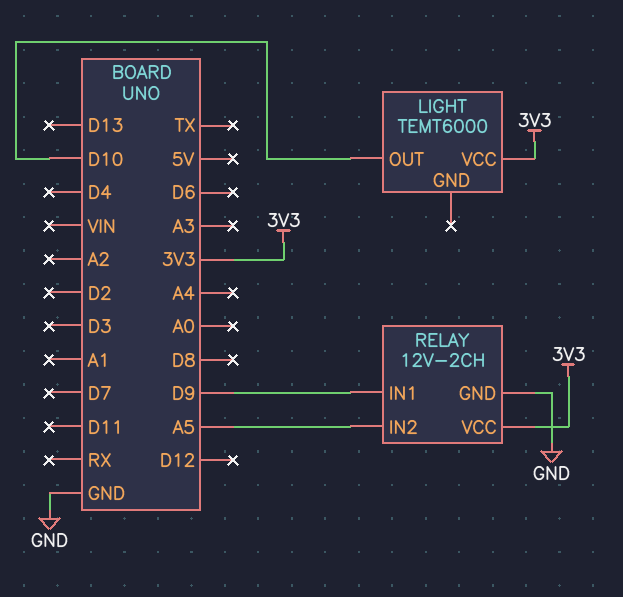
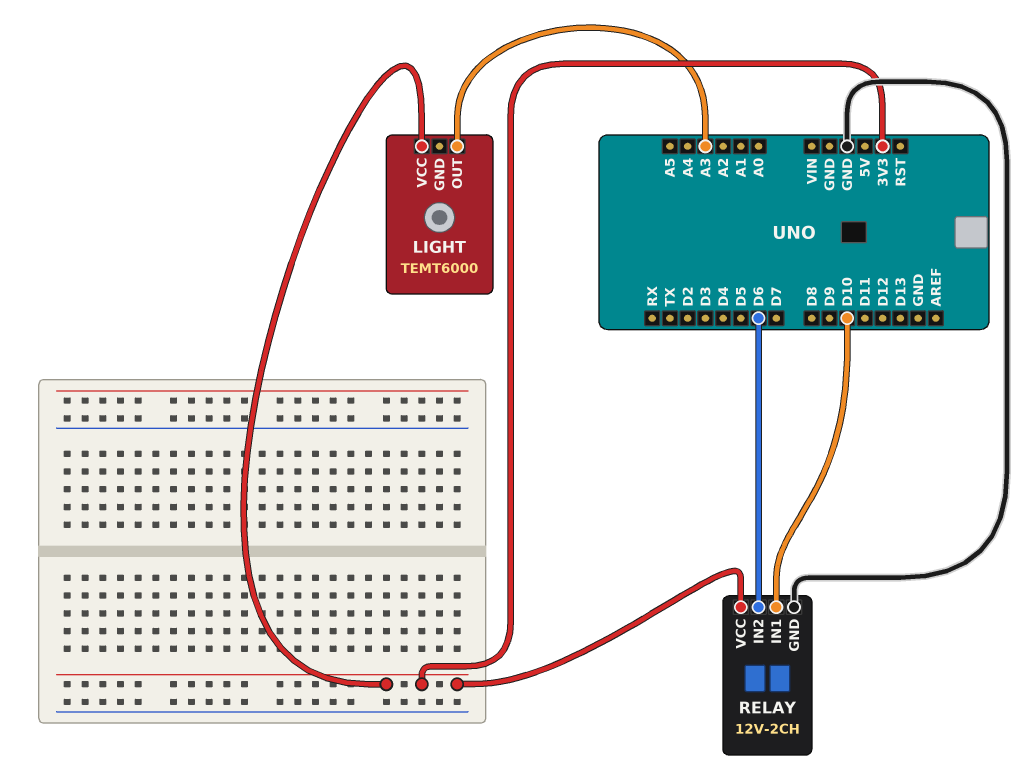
LIGHT pin OUT: D10 -> A3
RELAY pin IN1: D9 -> D10
RELAY pin IN2: A5 -> D6

